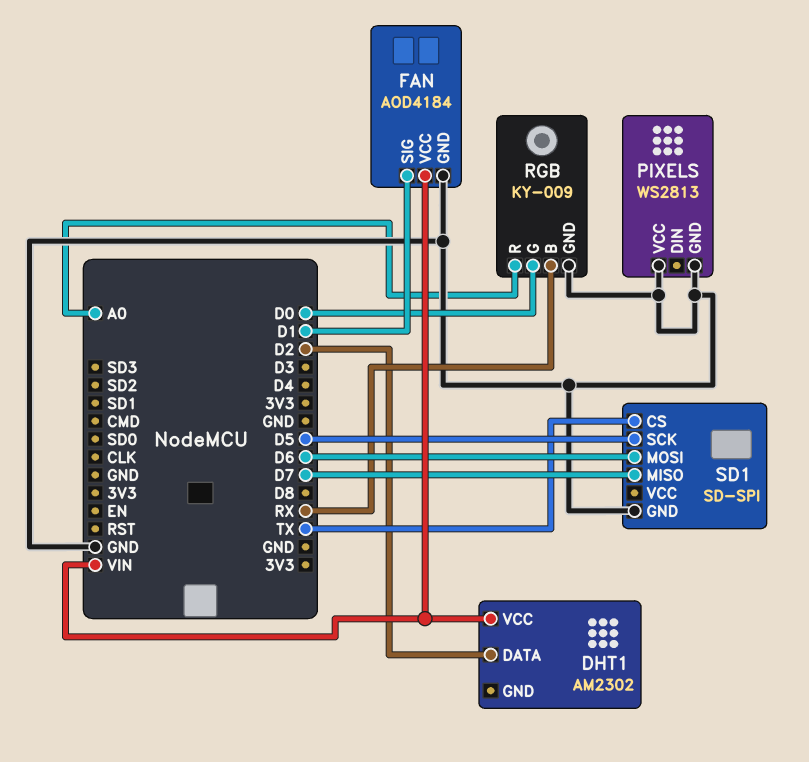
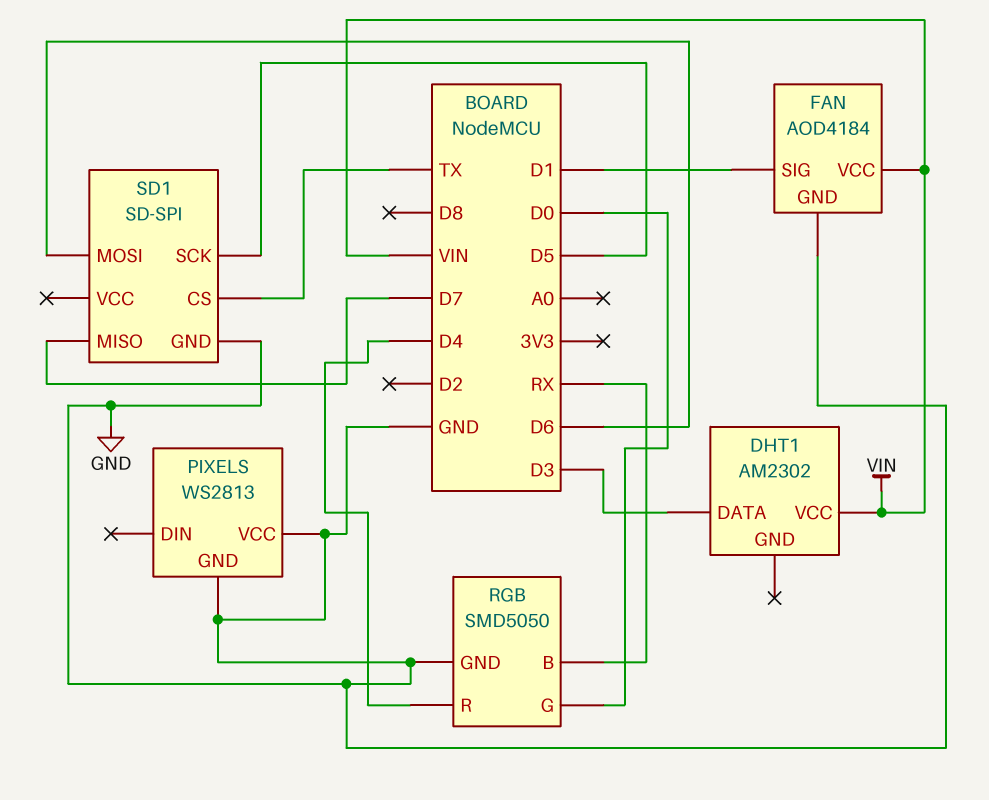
DHT1 pin DATA: D2 -> D3
RGB: KY-009 -> SMD5050
RGB pin R: A0 -> D4

